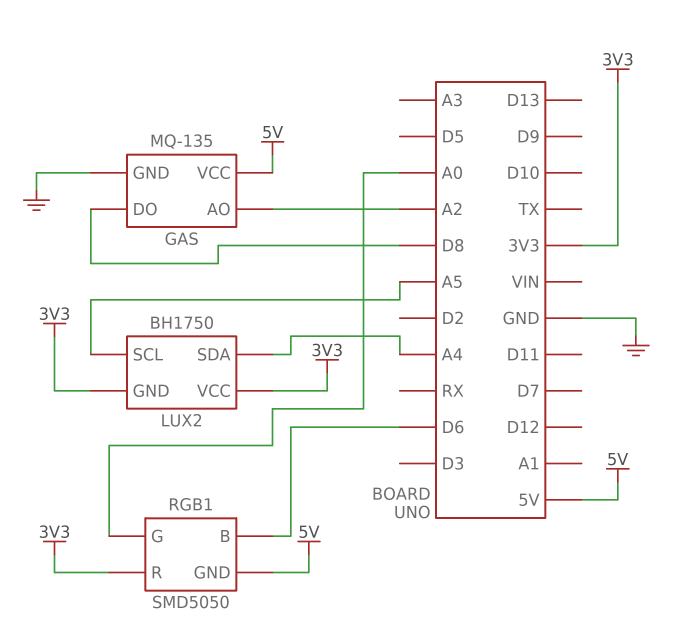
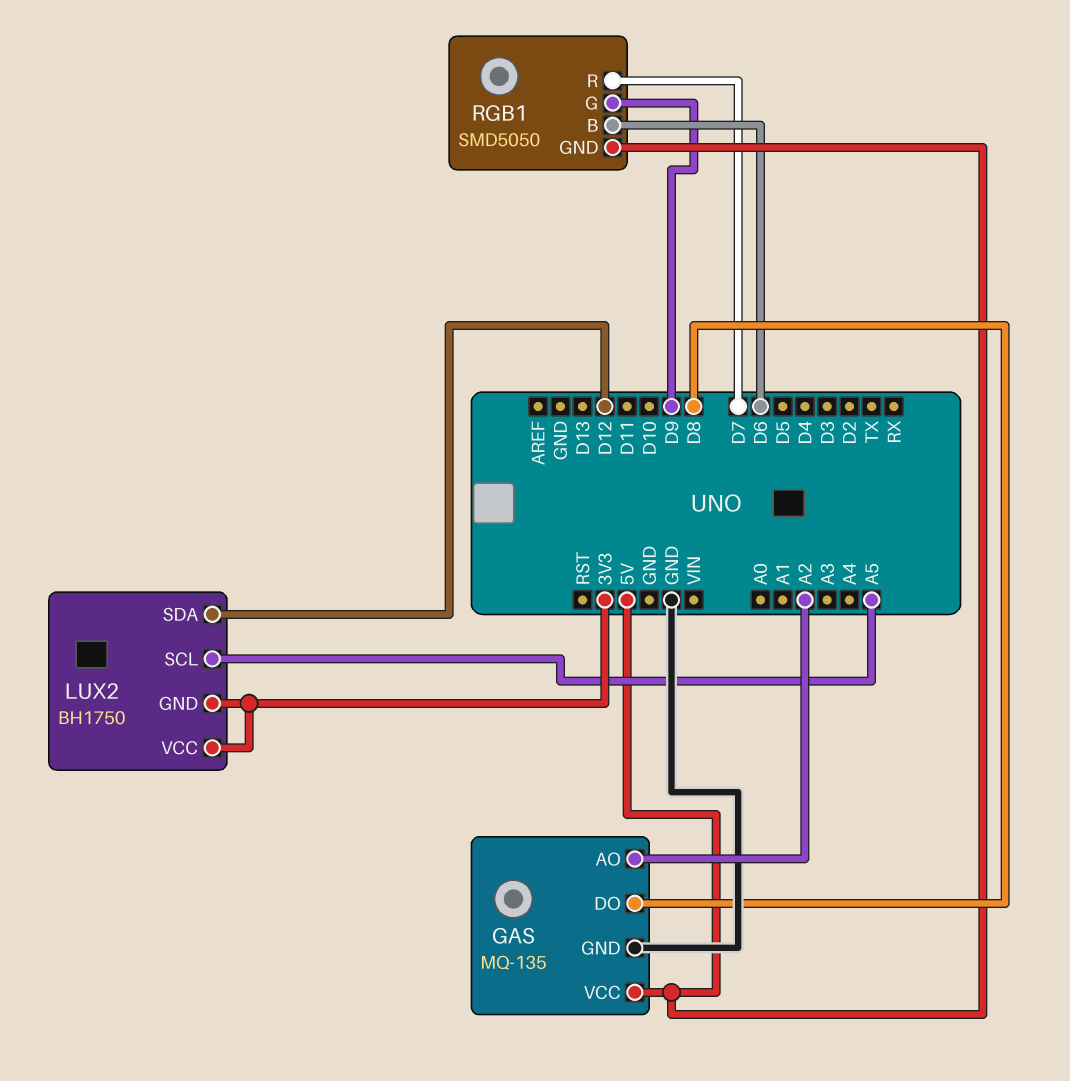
LUX2 pin SDA: A4 -> D12
RGB1 pin G: A0 -> D9
RGB1 pin R: 3V3 -> D7

